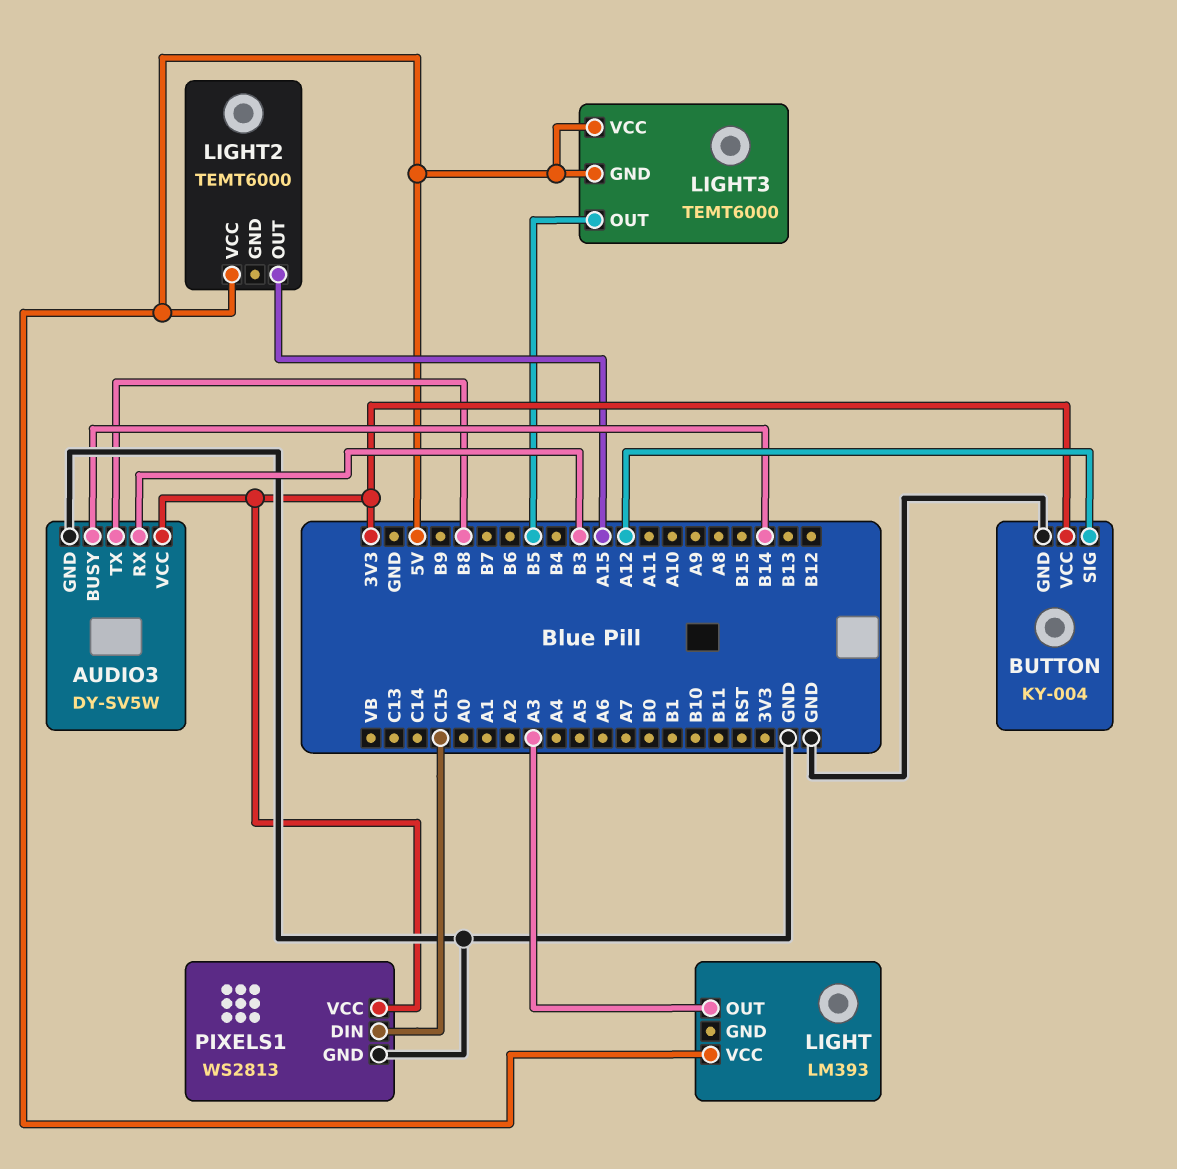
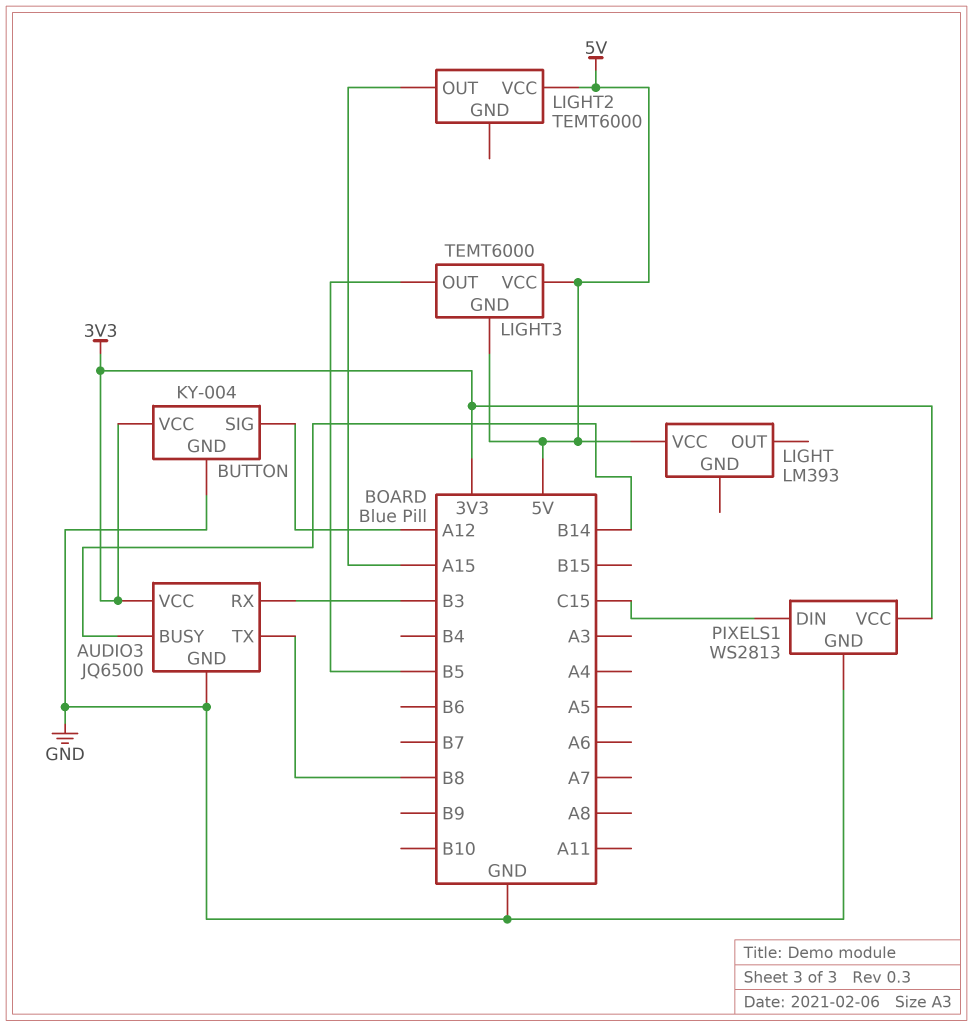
AUDIO3: DY-SV5W -> JQ6500
LIGHT pin OUT: A3 -> none

